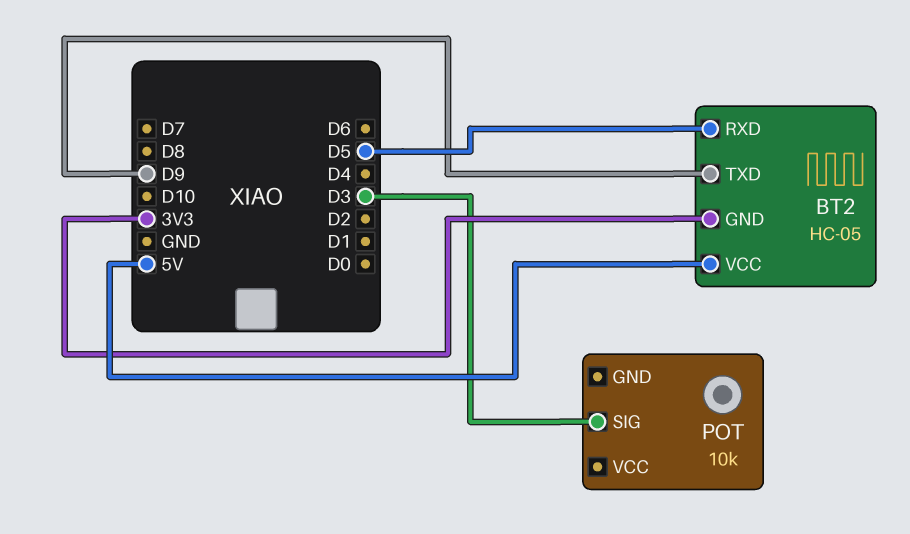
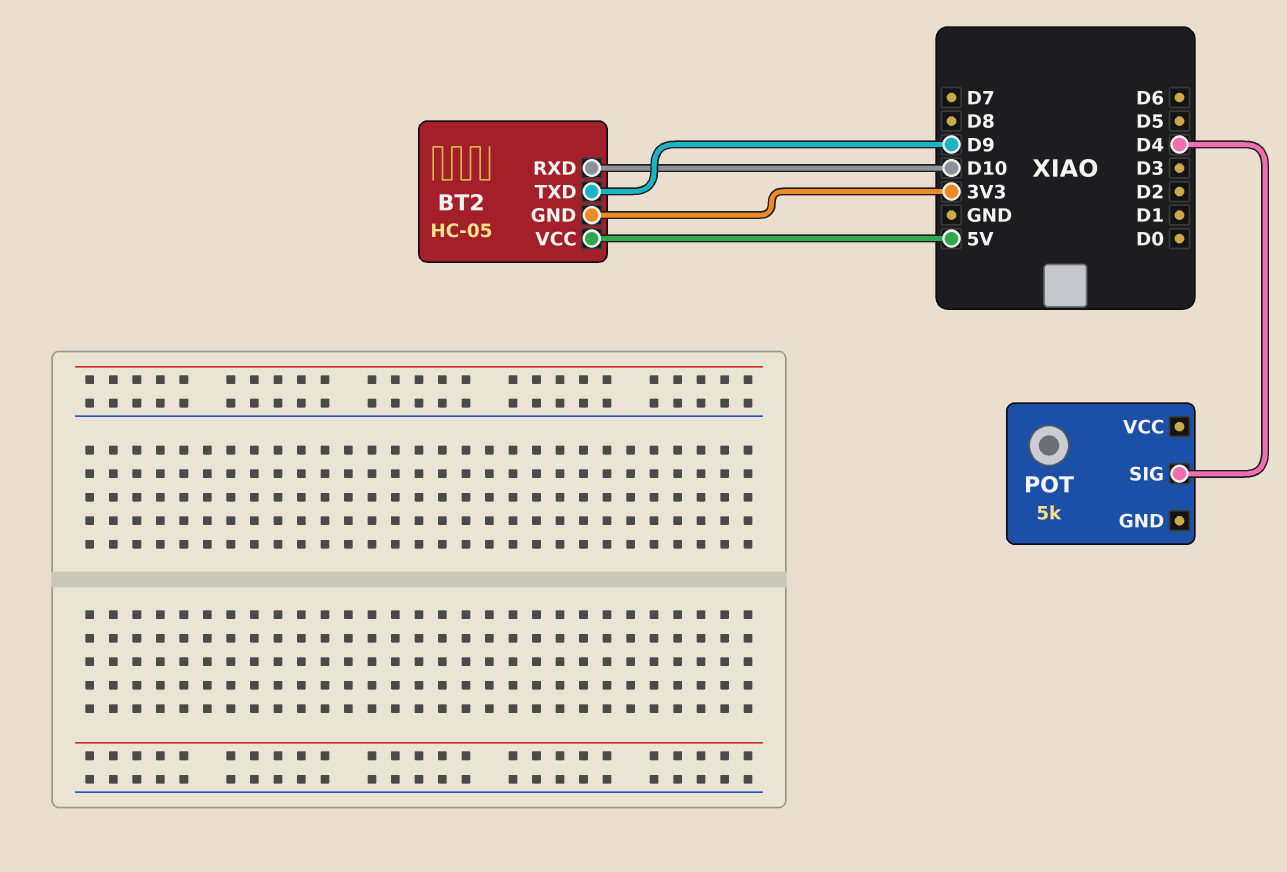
BT2 pin RXD: D5 -> D10
POT: 10k -> 5k
POT pin SIG: D3 -> D4

